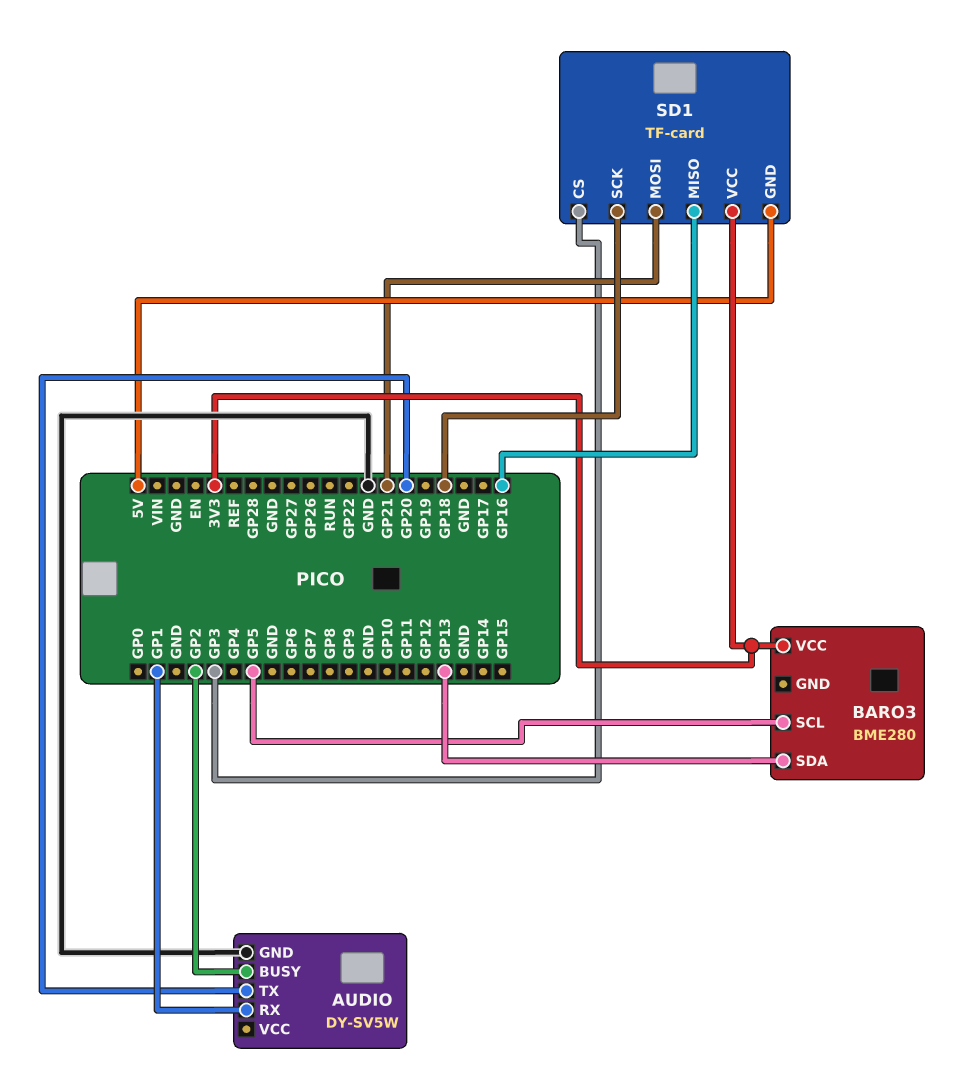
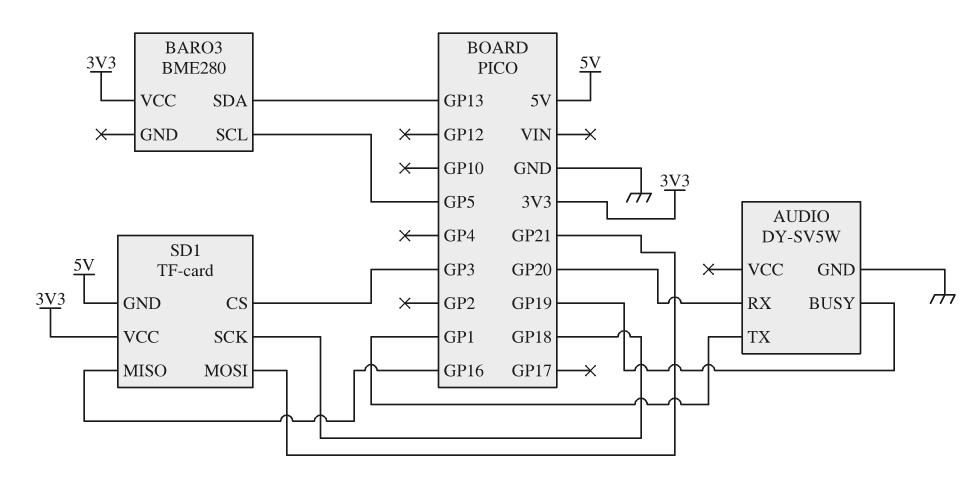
AUDIO pin BUSY: GP2 -> GP19
AUDIO pin RX: GP1 -> GP20
AUDIO pin TX: GP20 -> GP1

